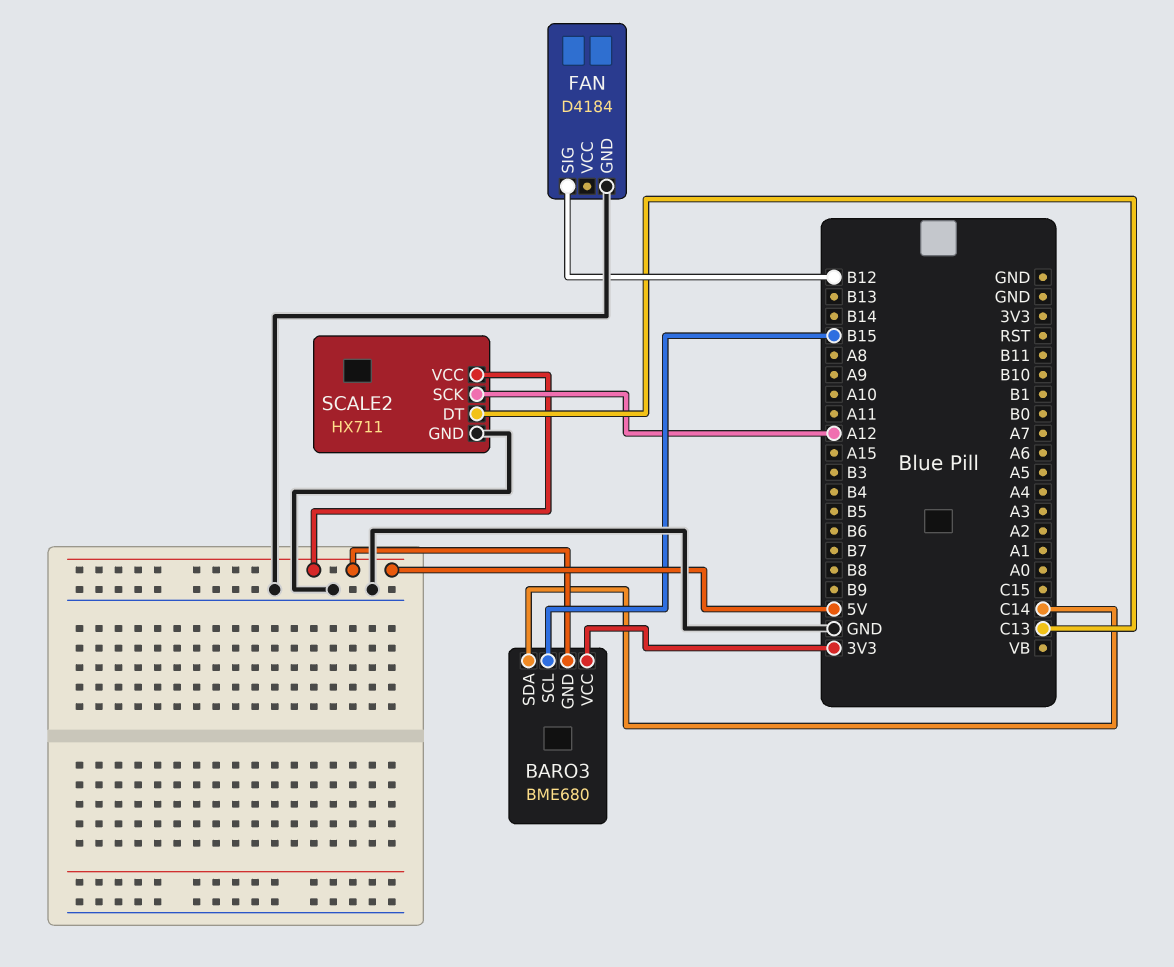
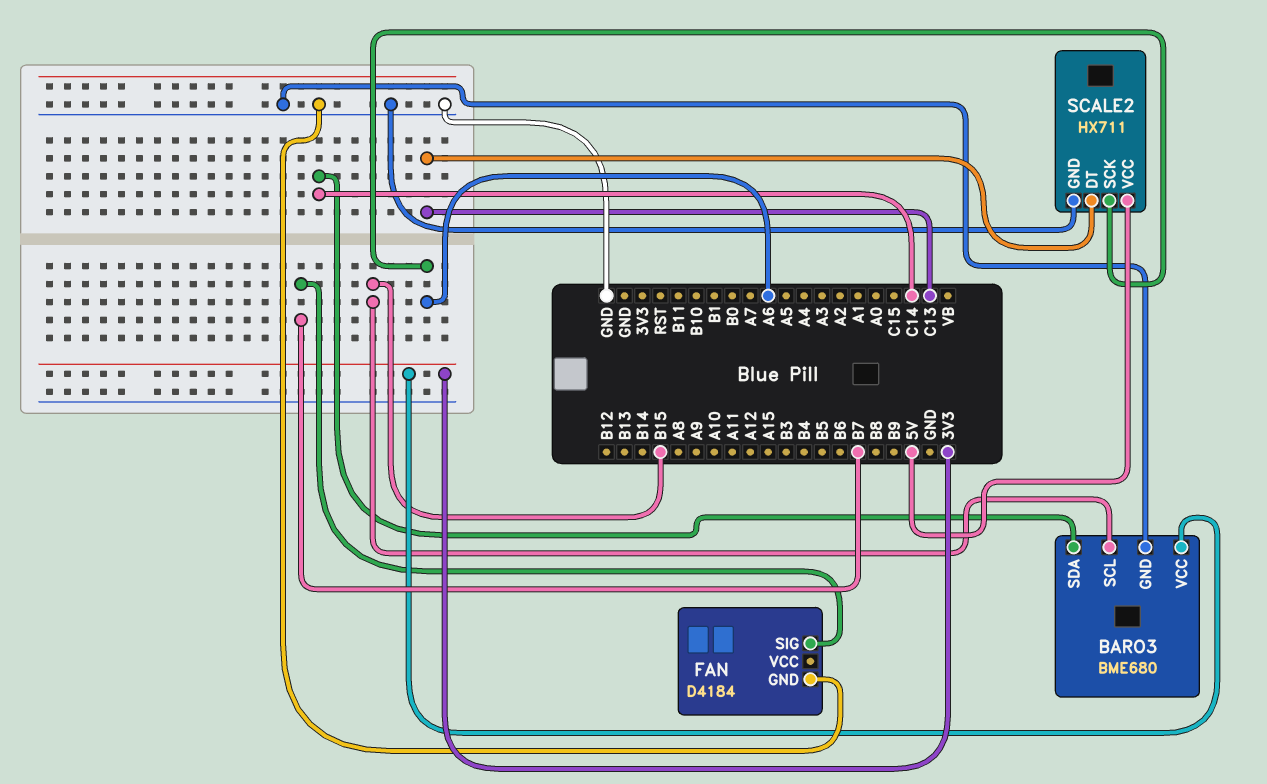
BARO3 pin GND: 5V -> GND
FAN pin SIG: B12 -> B7
SCALE2 pin SCK: A12 -> A6

